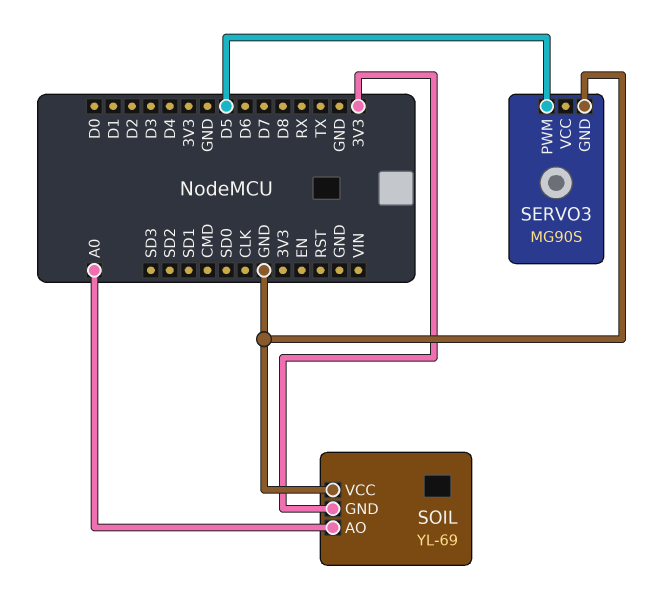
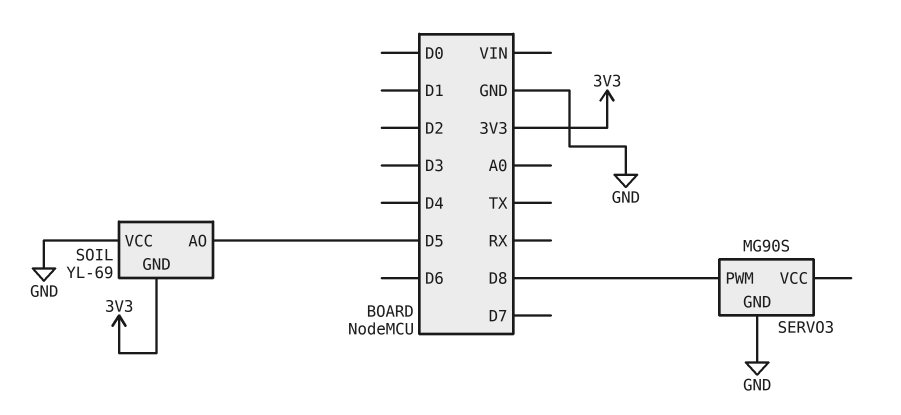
SERVO3 pin PWM: D5 -> D8
SOIL pin AO: A0 -> D5

